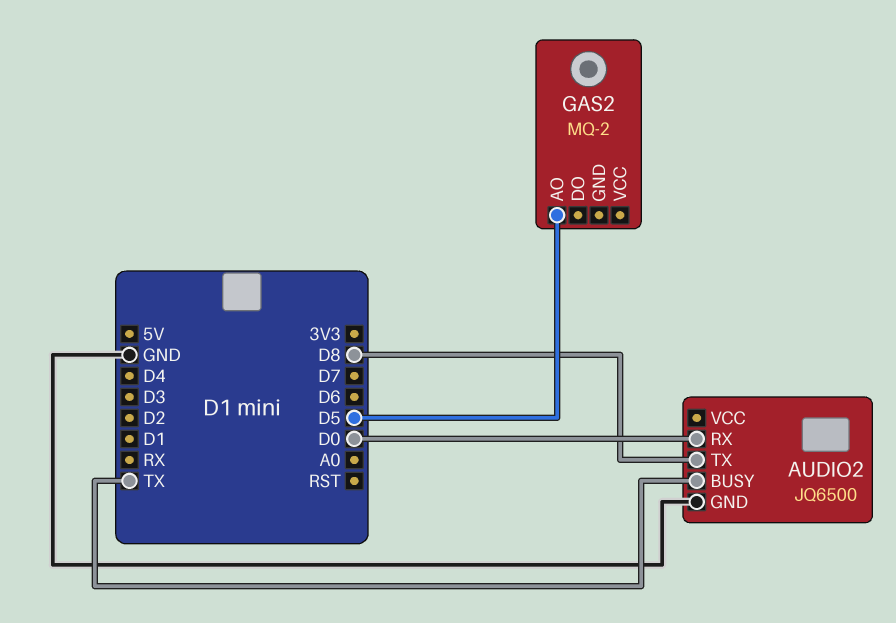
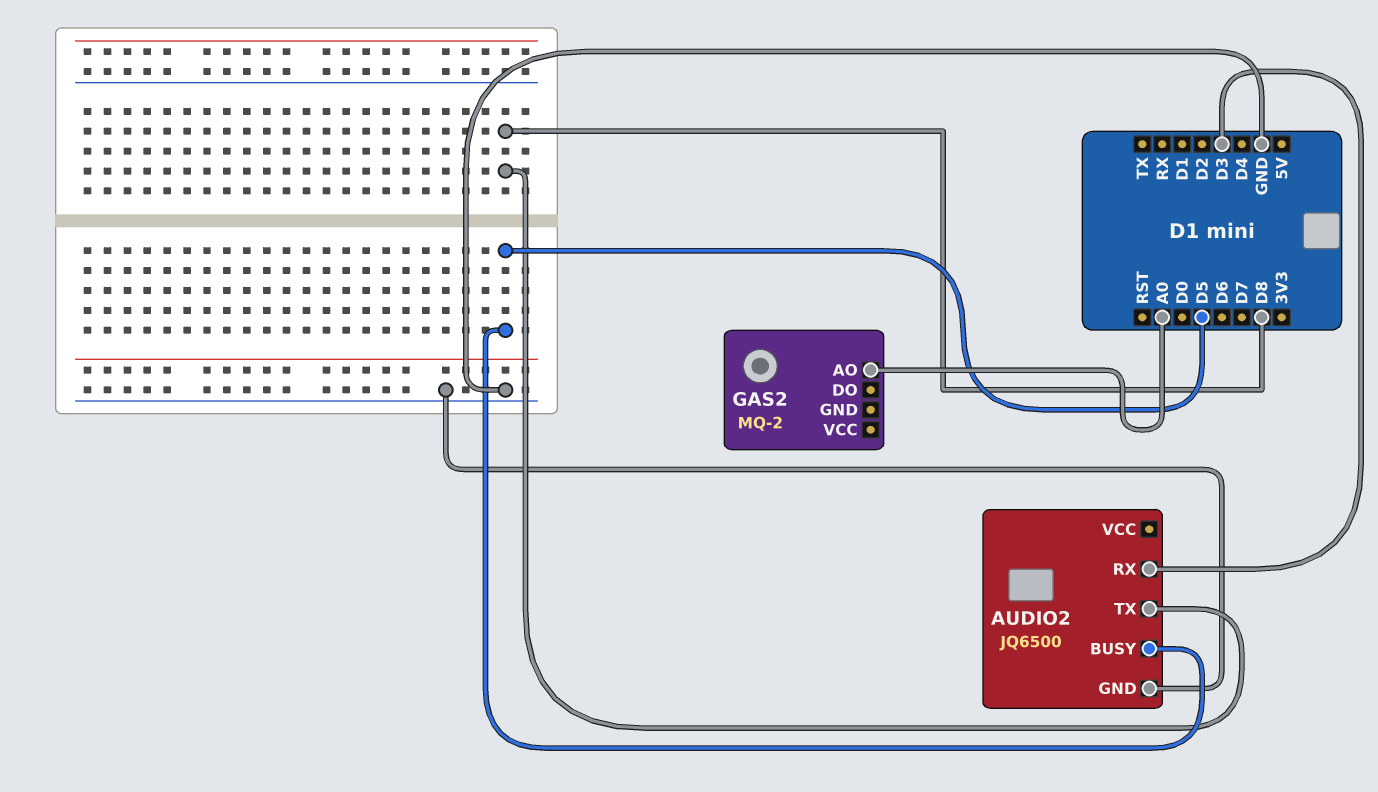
AUDIO2 pin BUSY: TX -> D5
AUDIO2 pin RX: D0 -> D3
GAS2 pin AO: D5 -> A0

